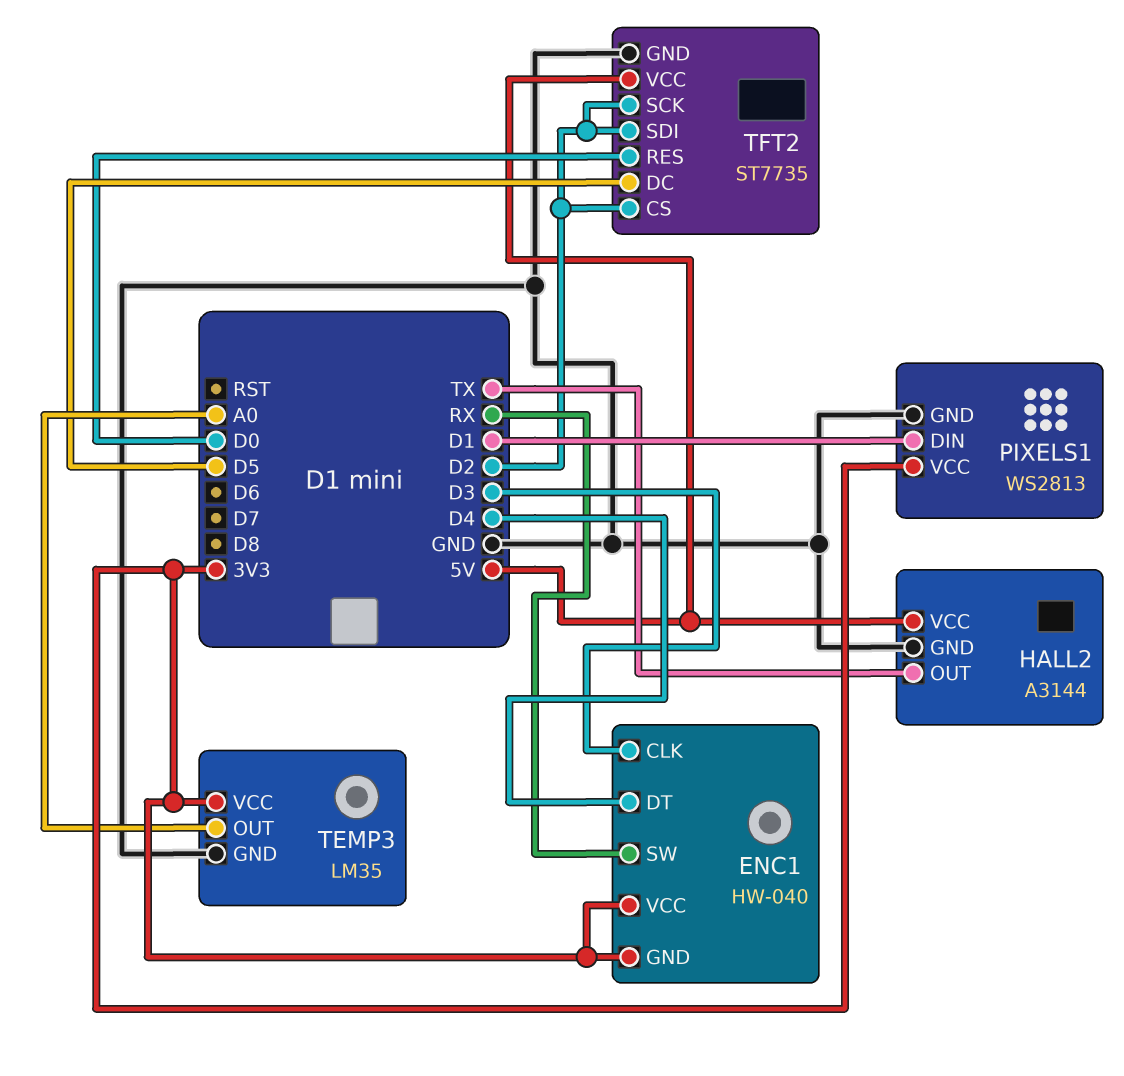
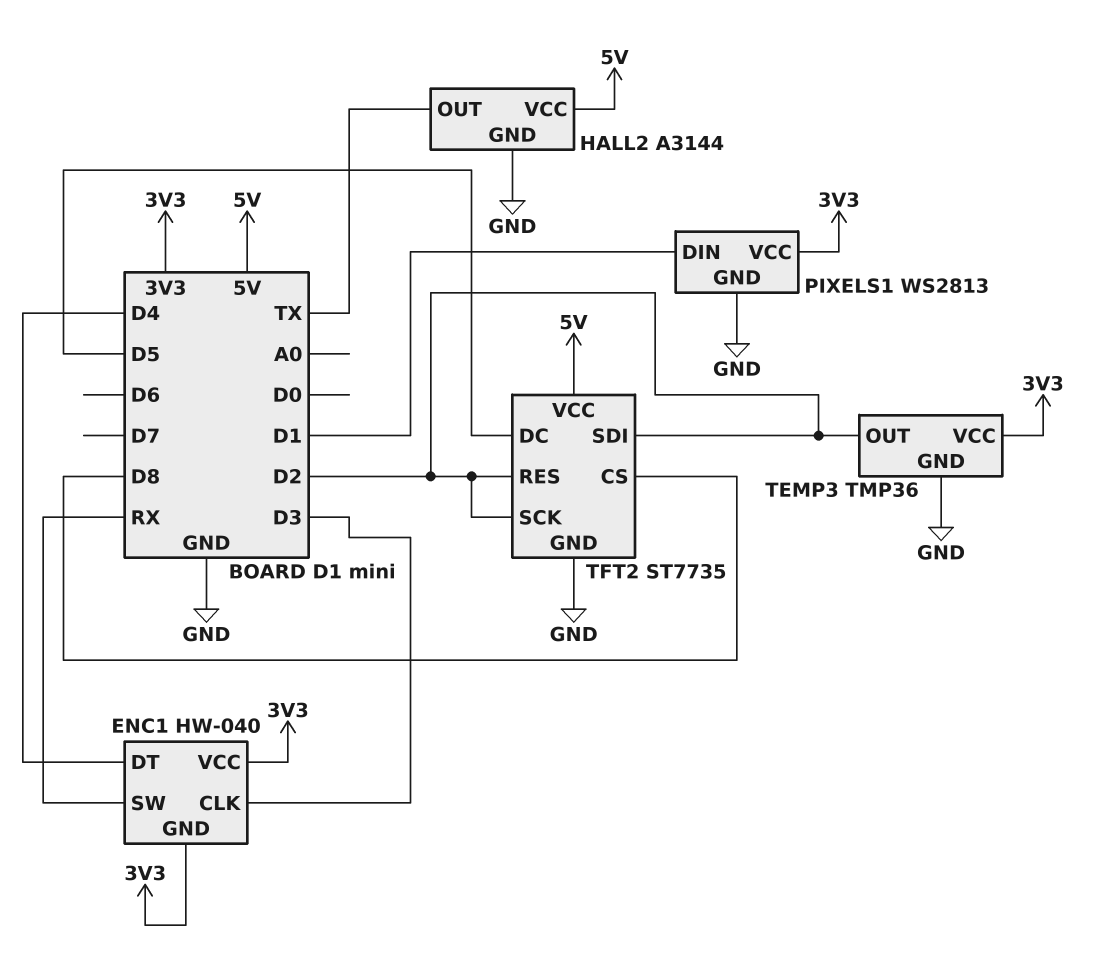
TEMP3: LM35 -> TMP36
TEMP3 pin OUT: A0 -> D2
TFT2 pin CS: D2 -> D8
TFT2 pin RES: D0 -> D2

